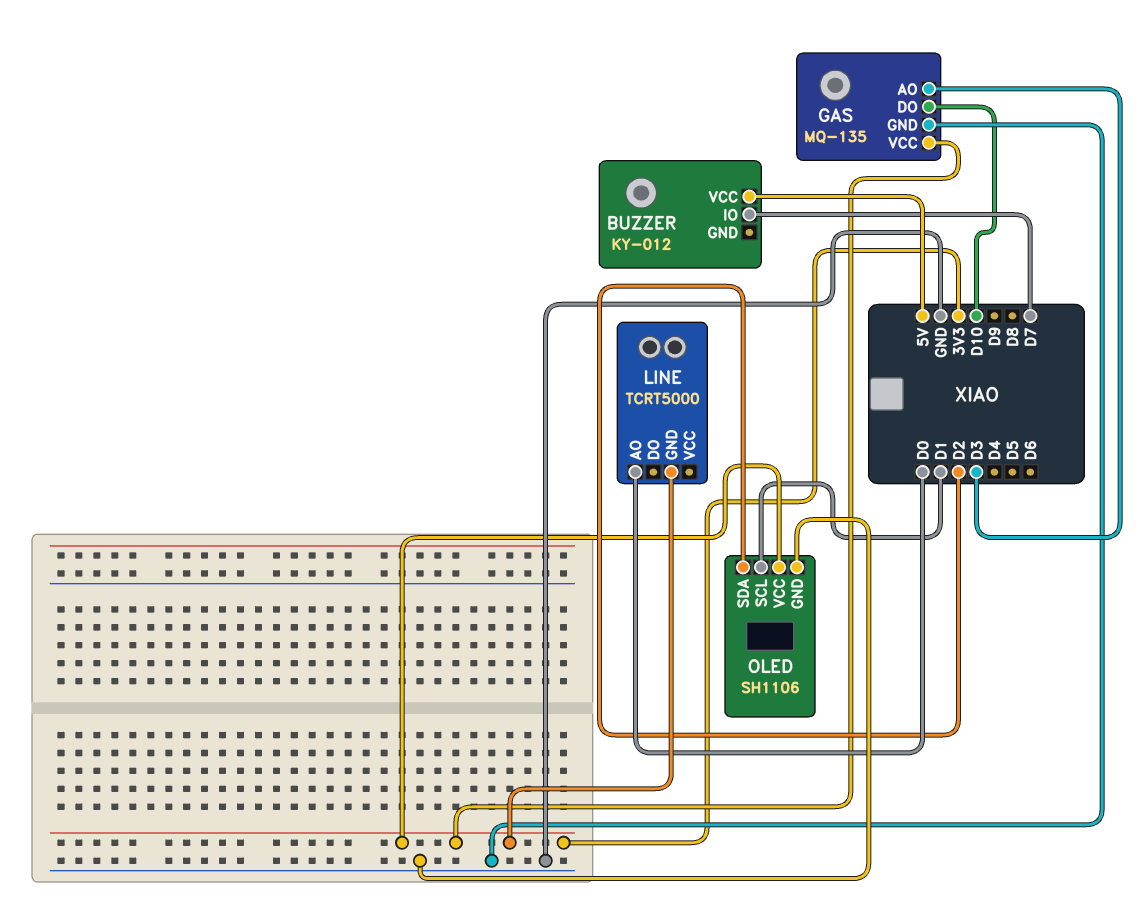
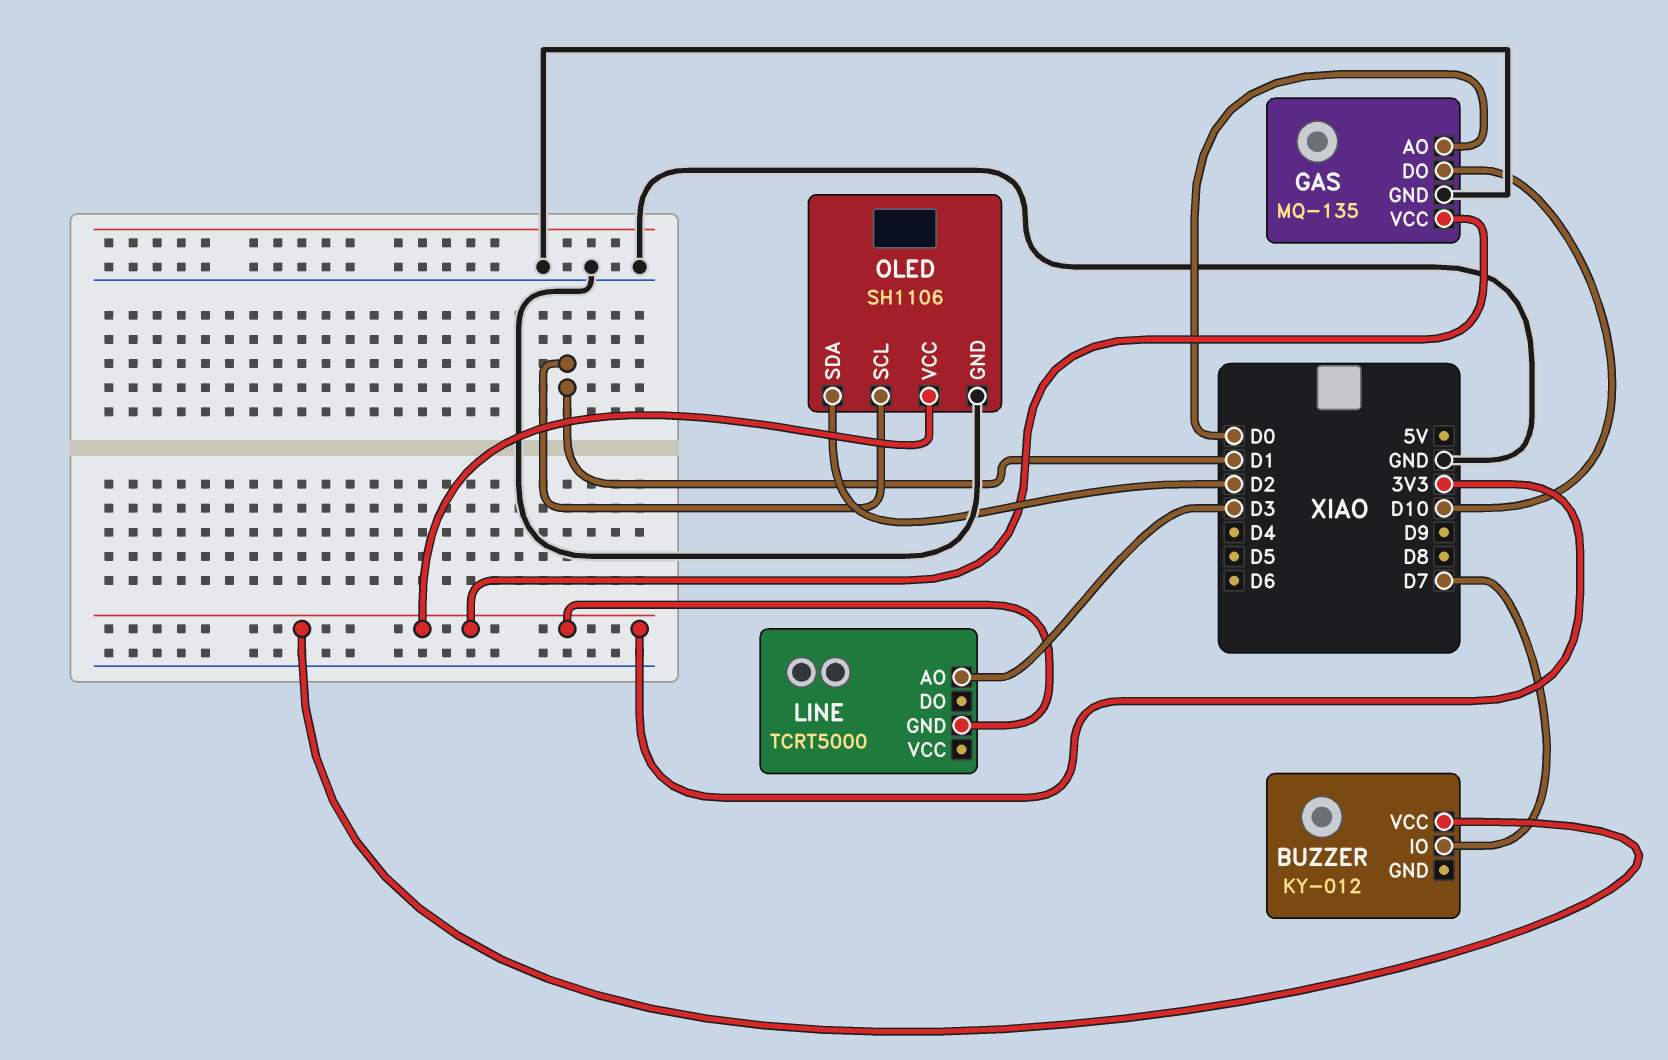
BUZZER pin VCC: 5V -> 3V3
GAS pin AO: D3 -> D0
LINE pin AO: D0 -> D3

